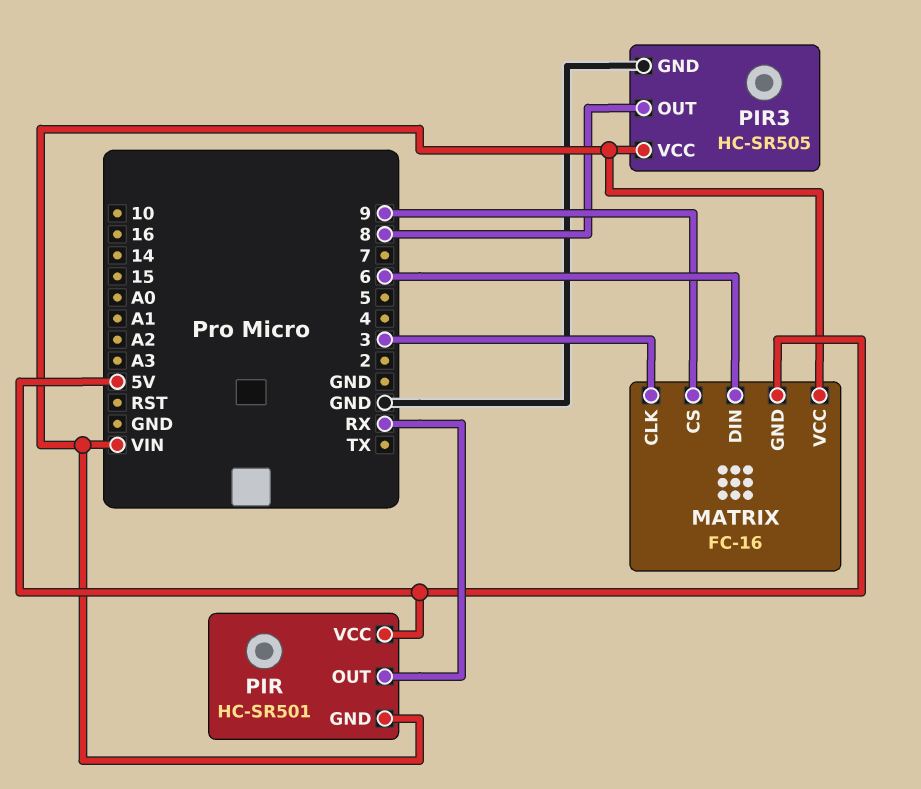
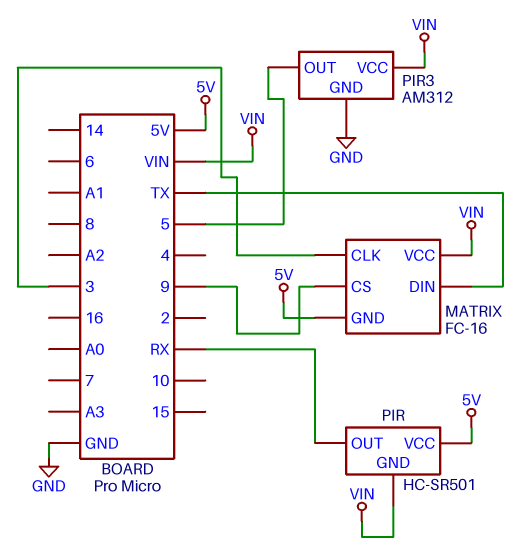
MATRIX pin DIN: 6 -> TX
PIR3: HC-SR505 -> AM312
PIR3 pin OUT: 8 -> 5

